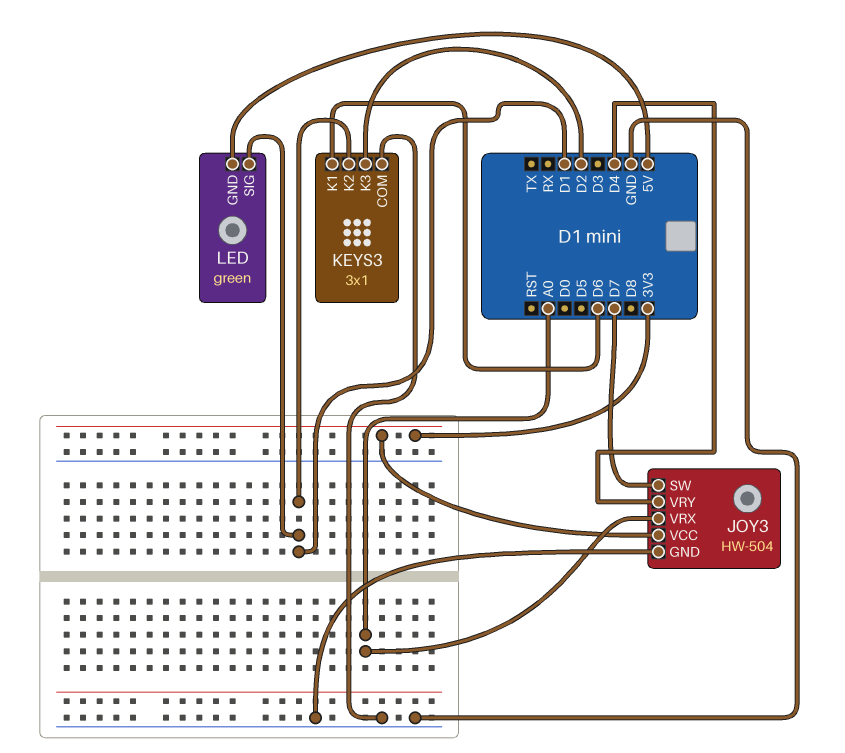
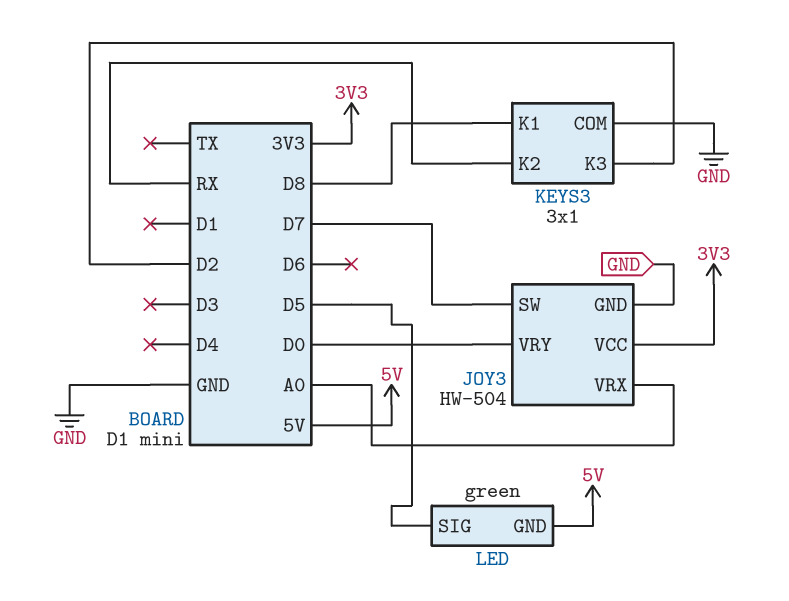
JOY3 pin VRY: D4 -> D0
KEYS3 pin K1: D6 -> D8
KEYS3 pin K2: D1 -> RX
LED pin SIG: D1 -> D5

